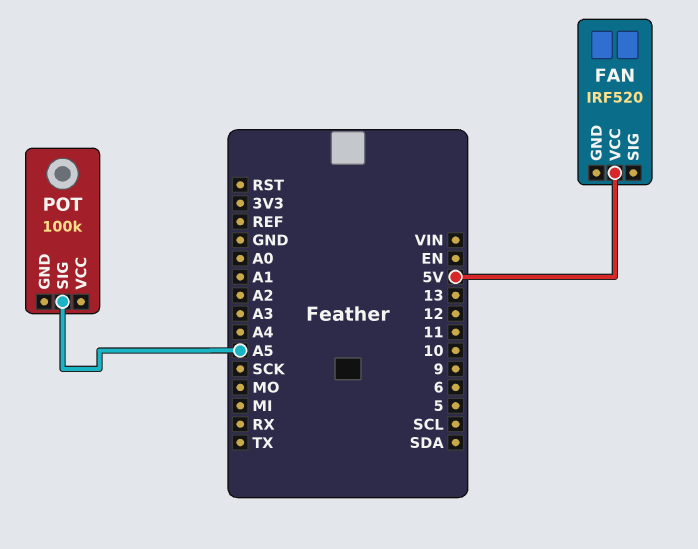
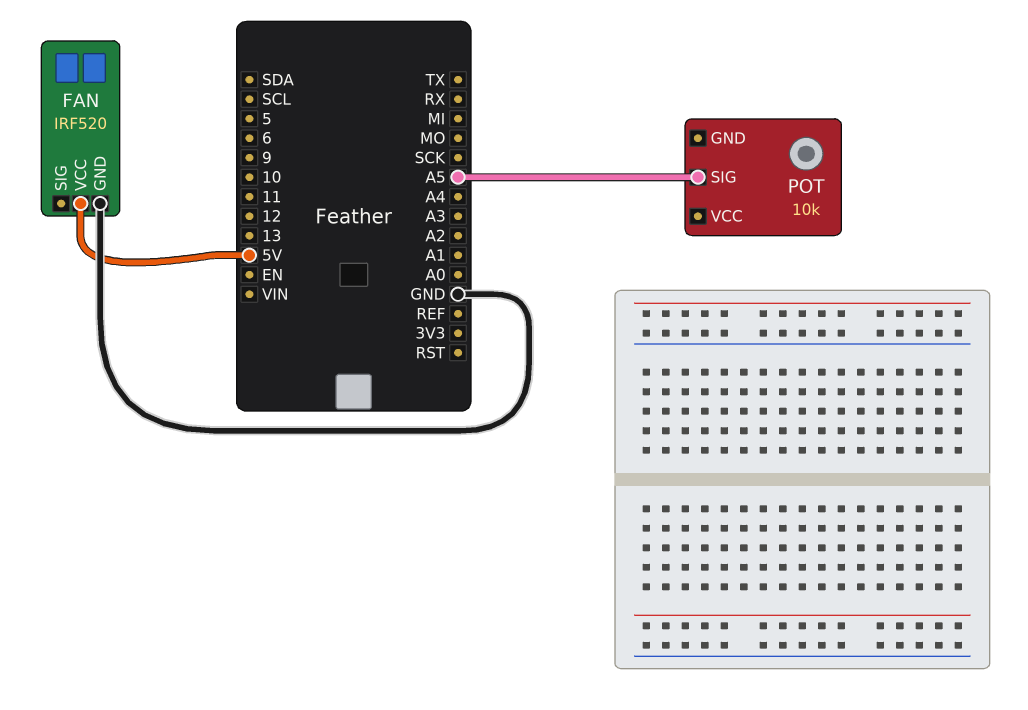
FAN pin GND: none -> GND
POT: 100k -> 10k

